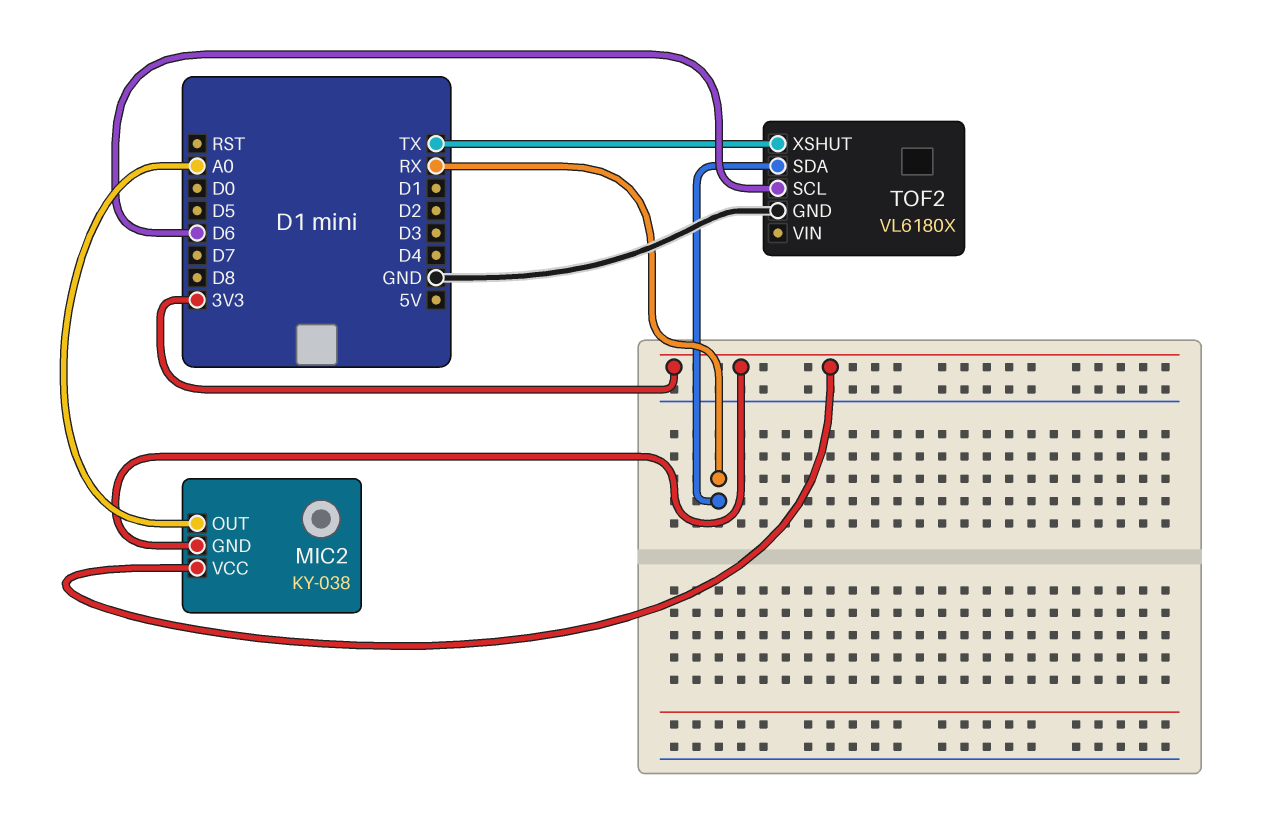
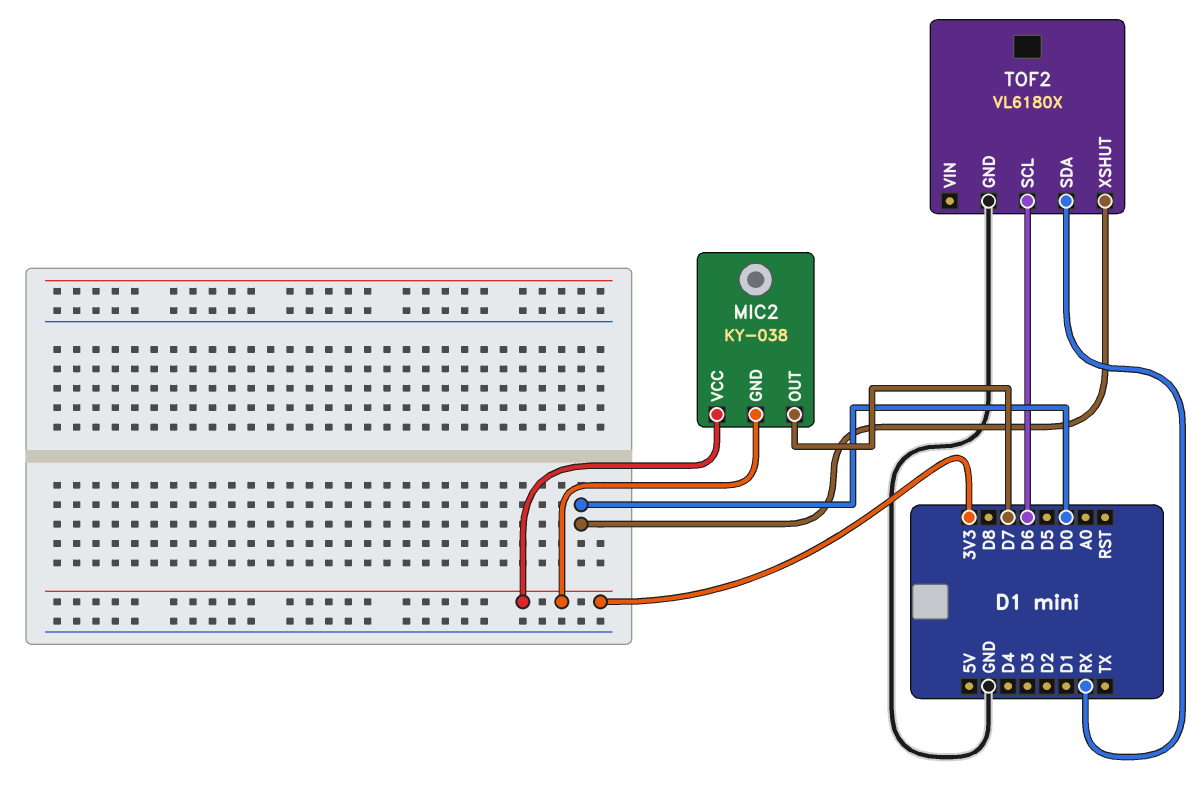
MIC2 pin OUT: A0 -> D7
TOF2 pin XSHUT: TX -> D0

